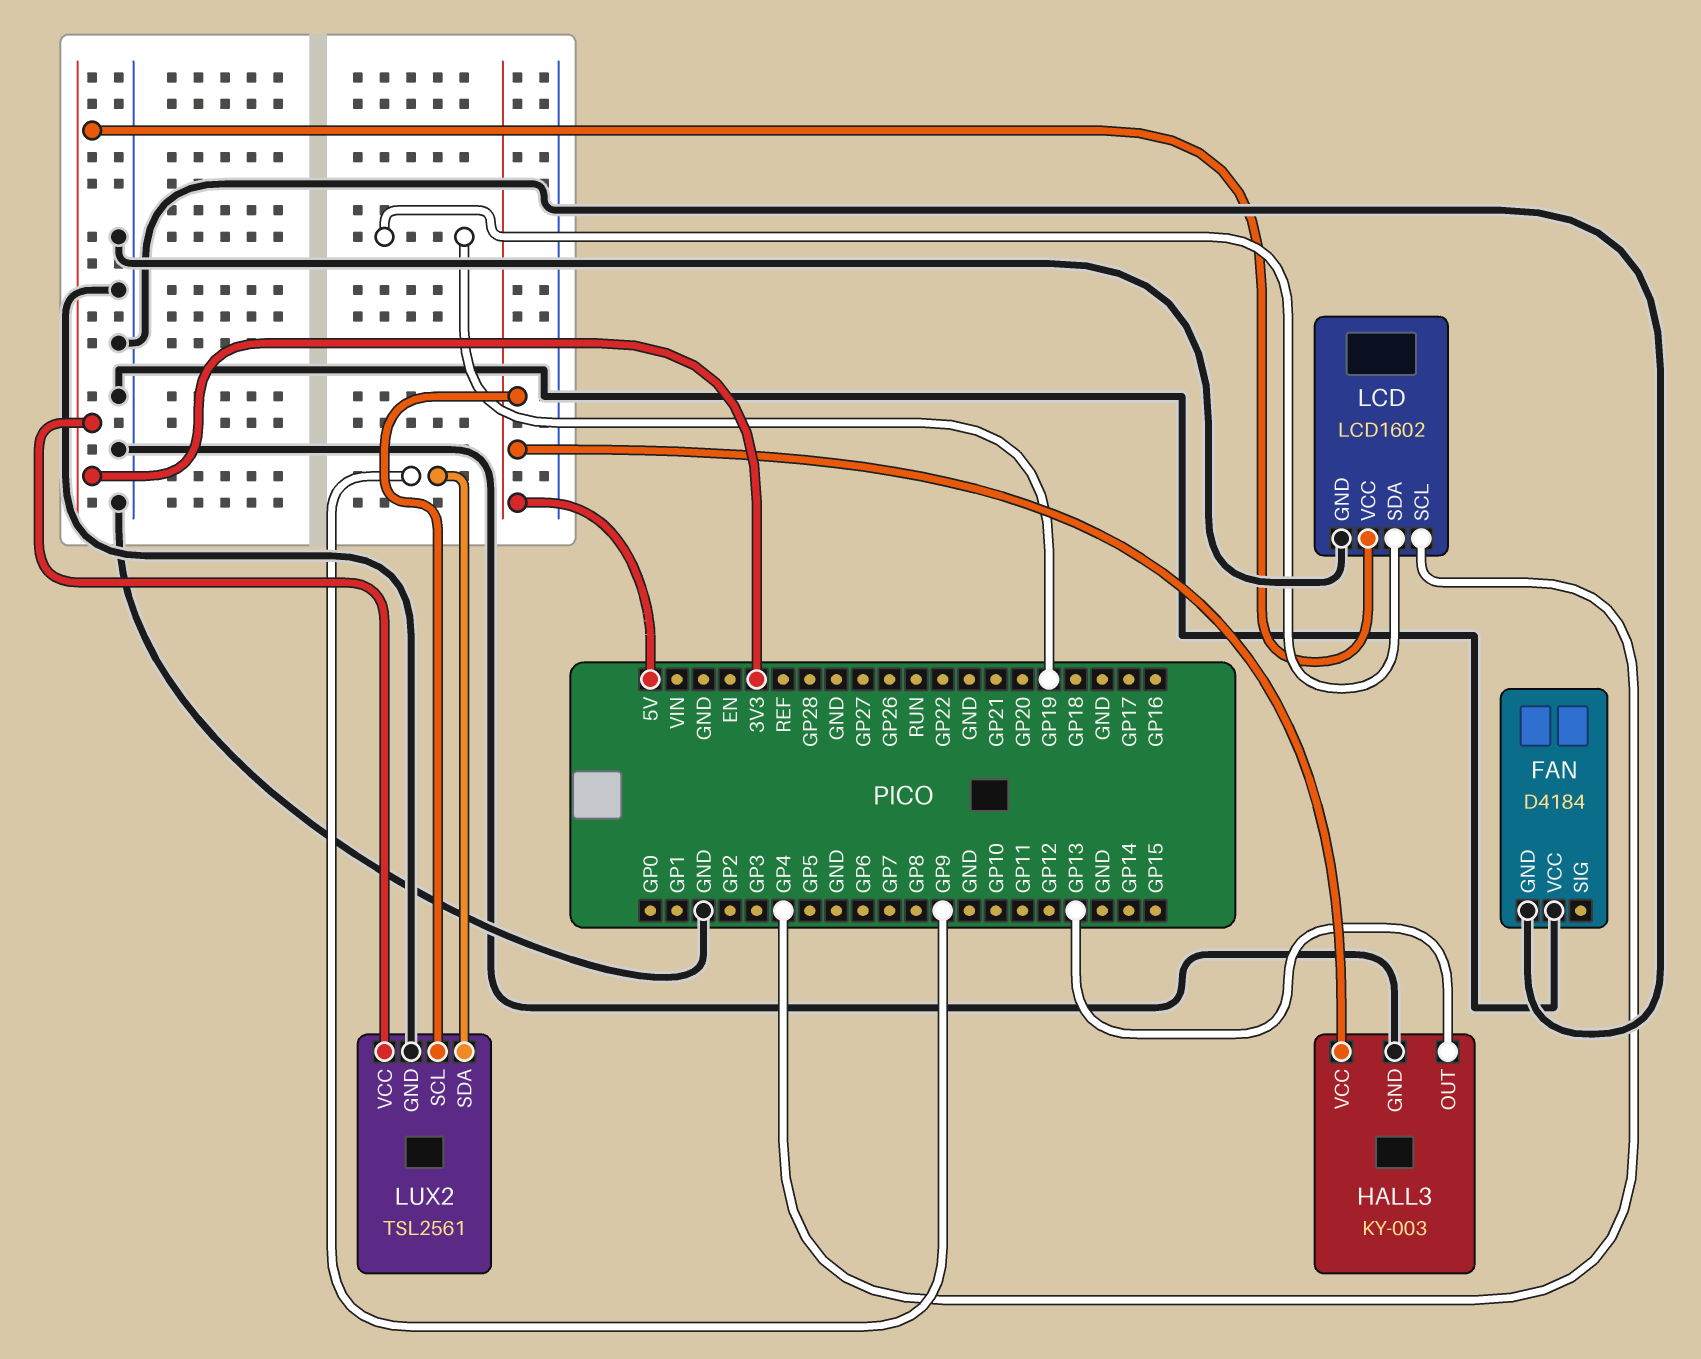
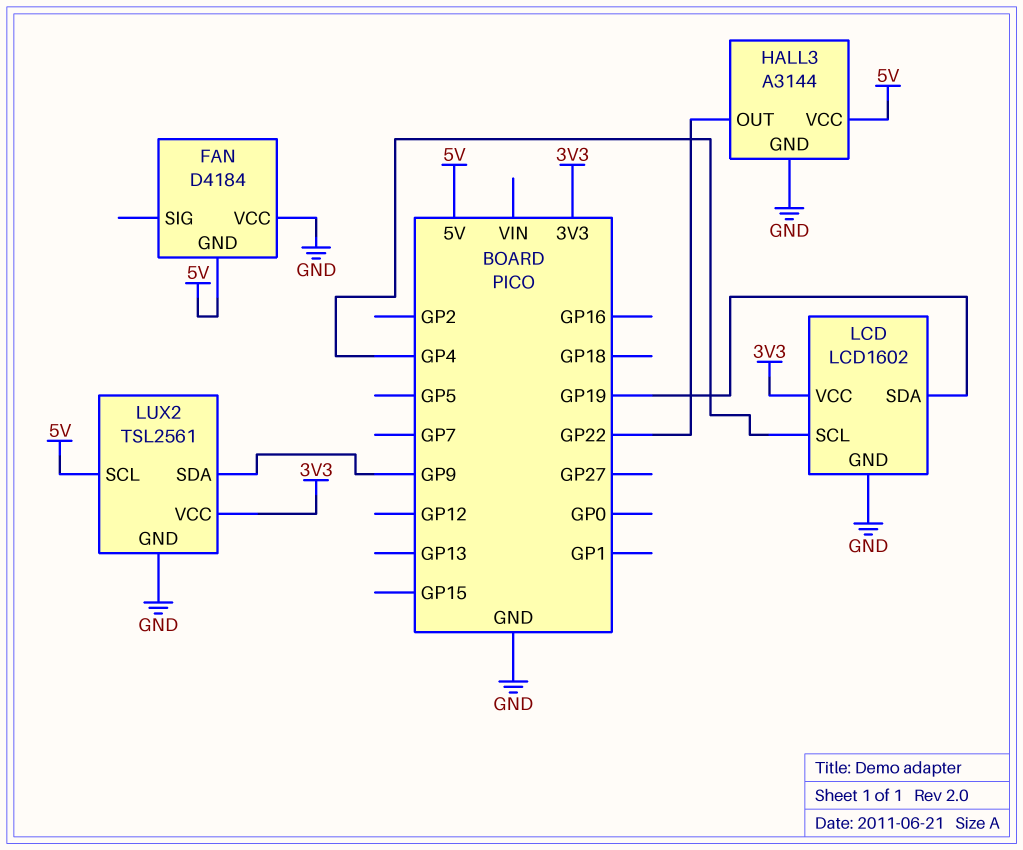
FAN pin GND: GND -> 5V
HALL3: KY-003 -> A3144
HALL3 pin OUT: GP13 -> GP22

